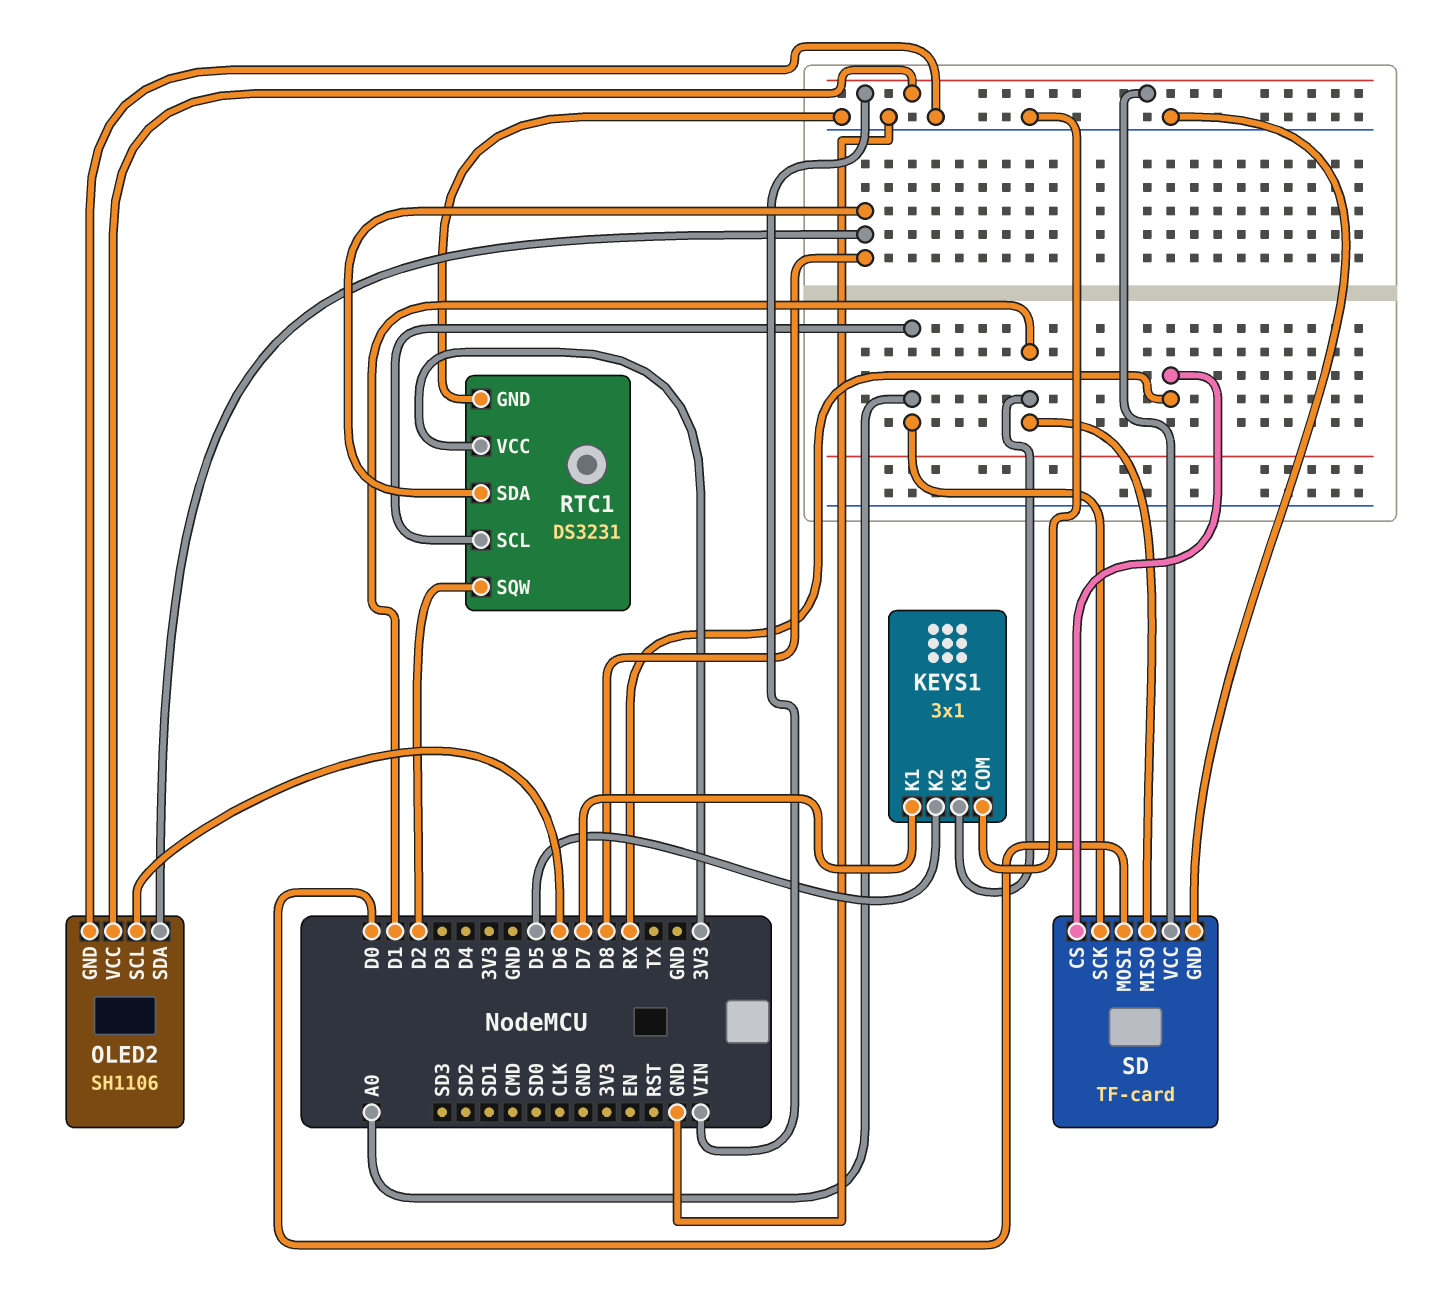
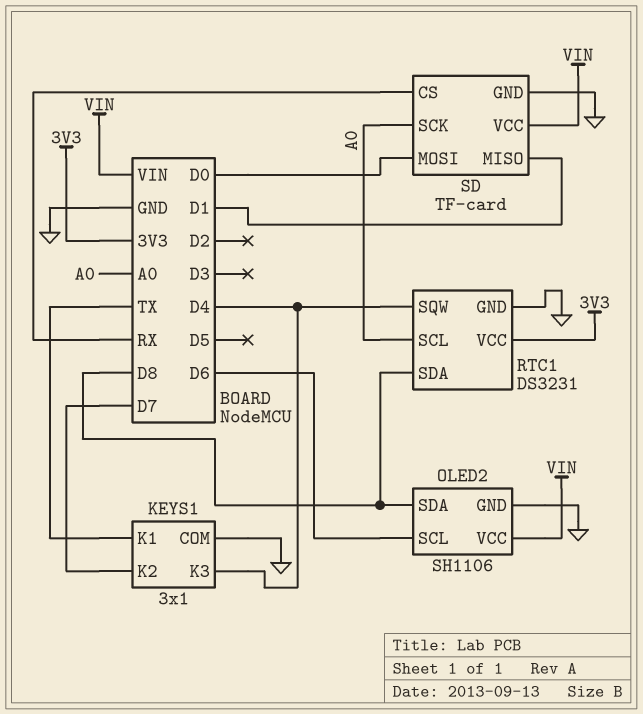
KEYS1 pin K1: D7 -> TX
KEYS1 pin K2: D5 -> D7
KEYS1 pin K3: D1 -> D4
RTC1 pin SQW: D2 -> D4

